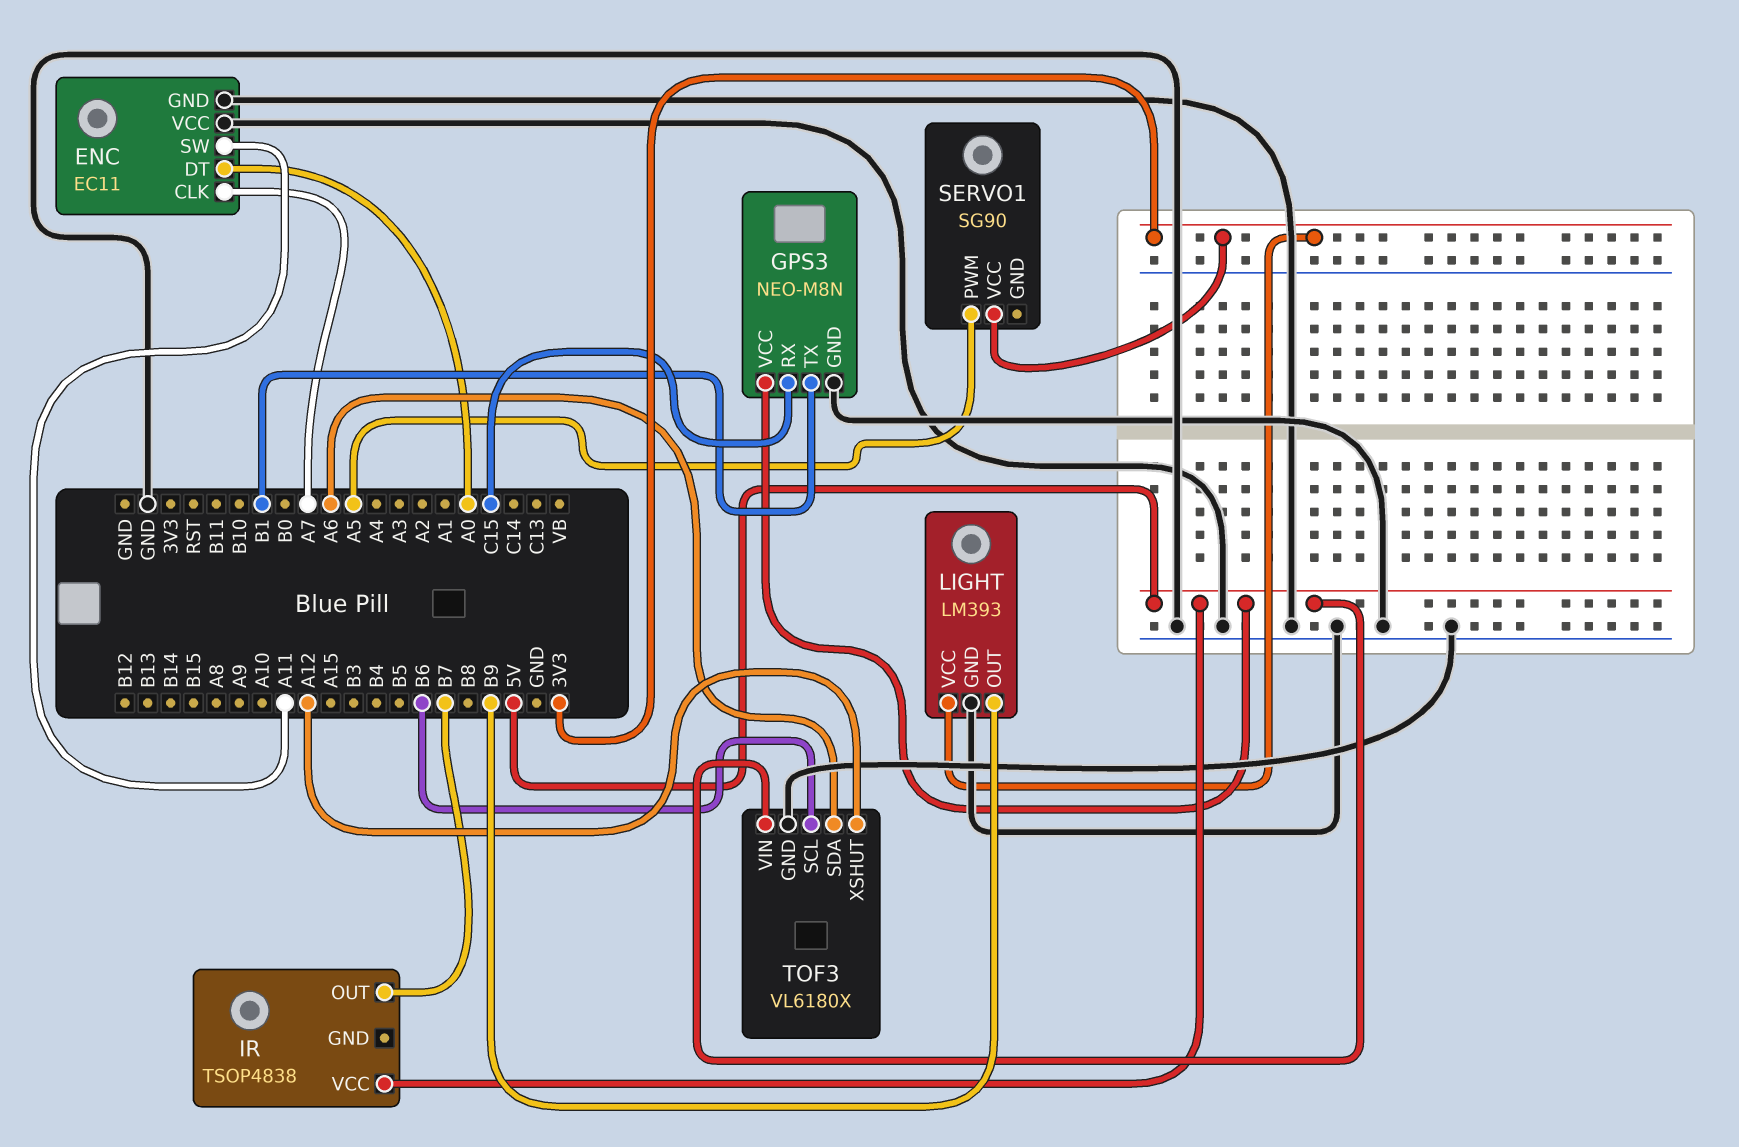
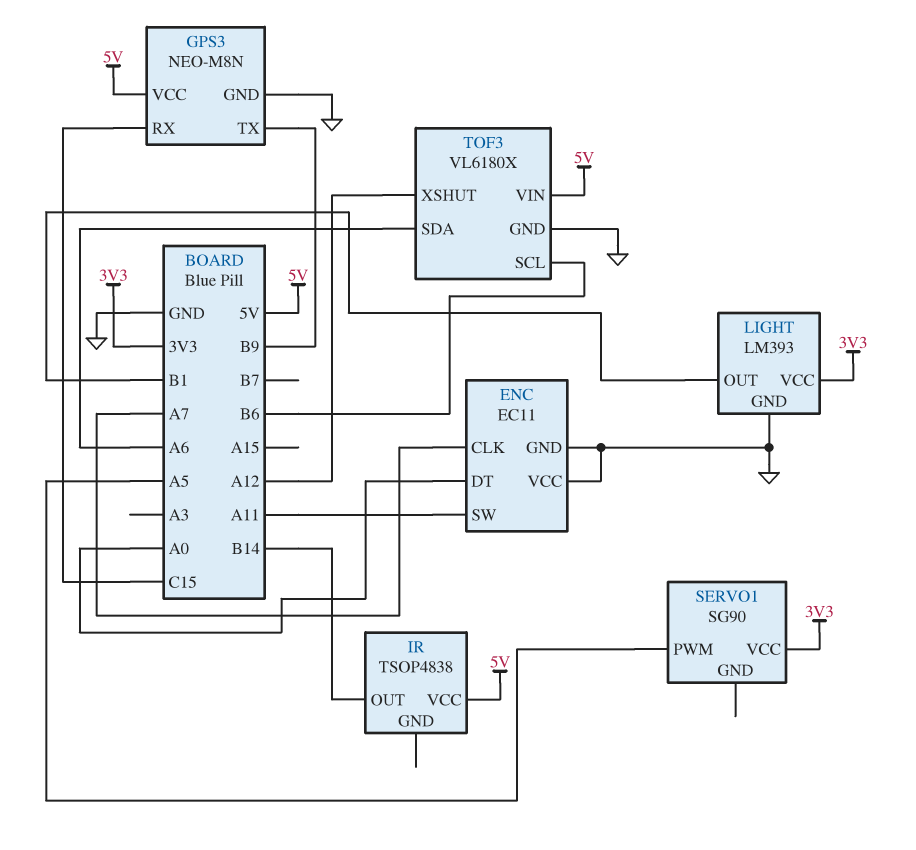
GPS3 pin TX: B1 -> B9
IR pin OUT: B7 -> B14
LIGHT pin OUT: B9 -> B1

